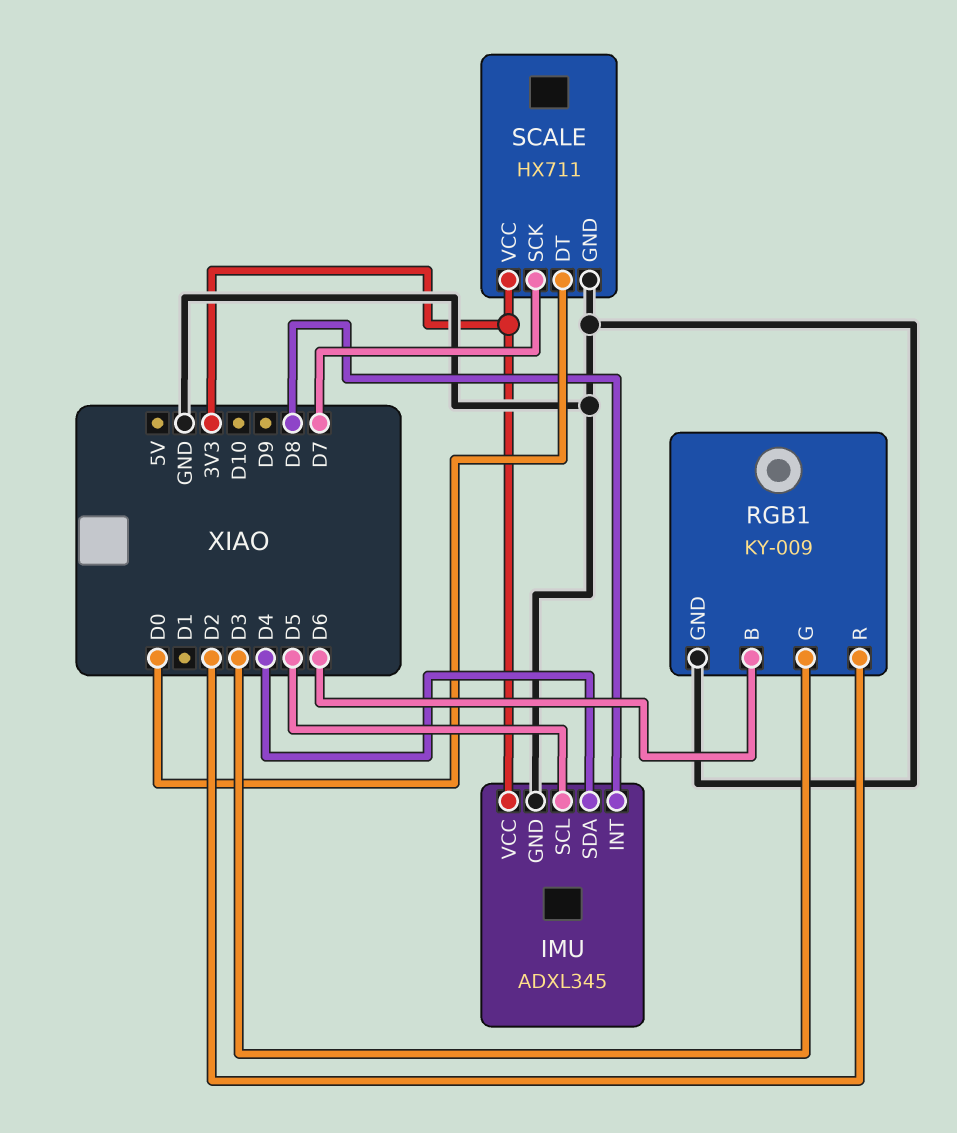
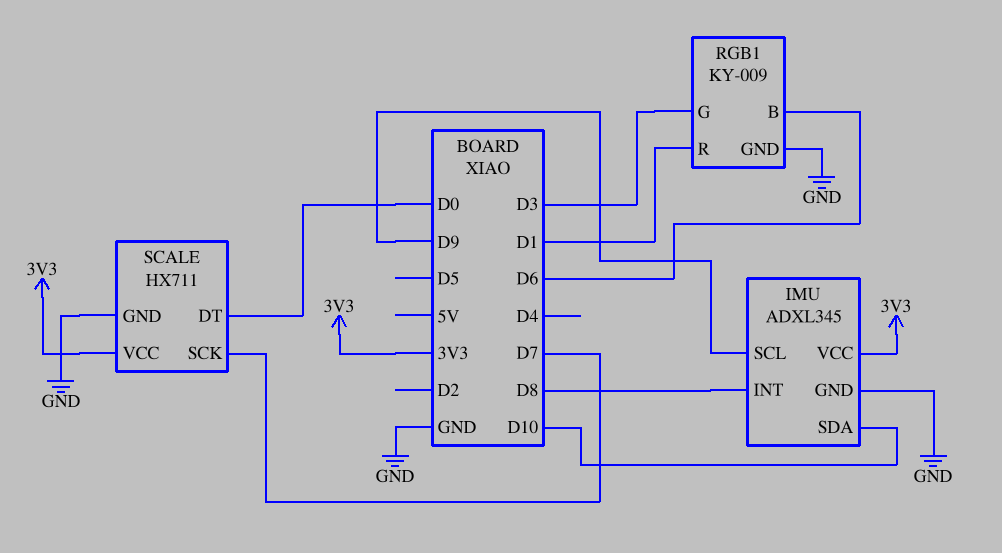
IMU pin SCL: D5 -> D9
IMU pin SDA: D4 -> D10
RGB1 pin R: D2 -> D1

